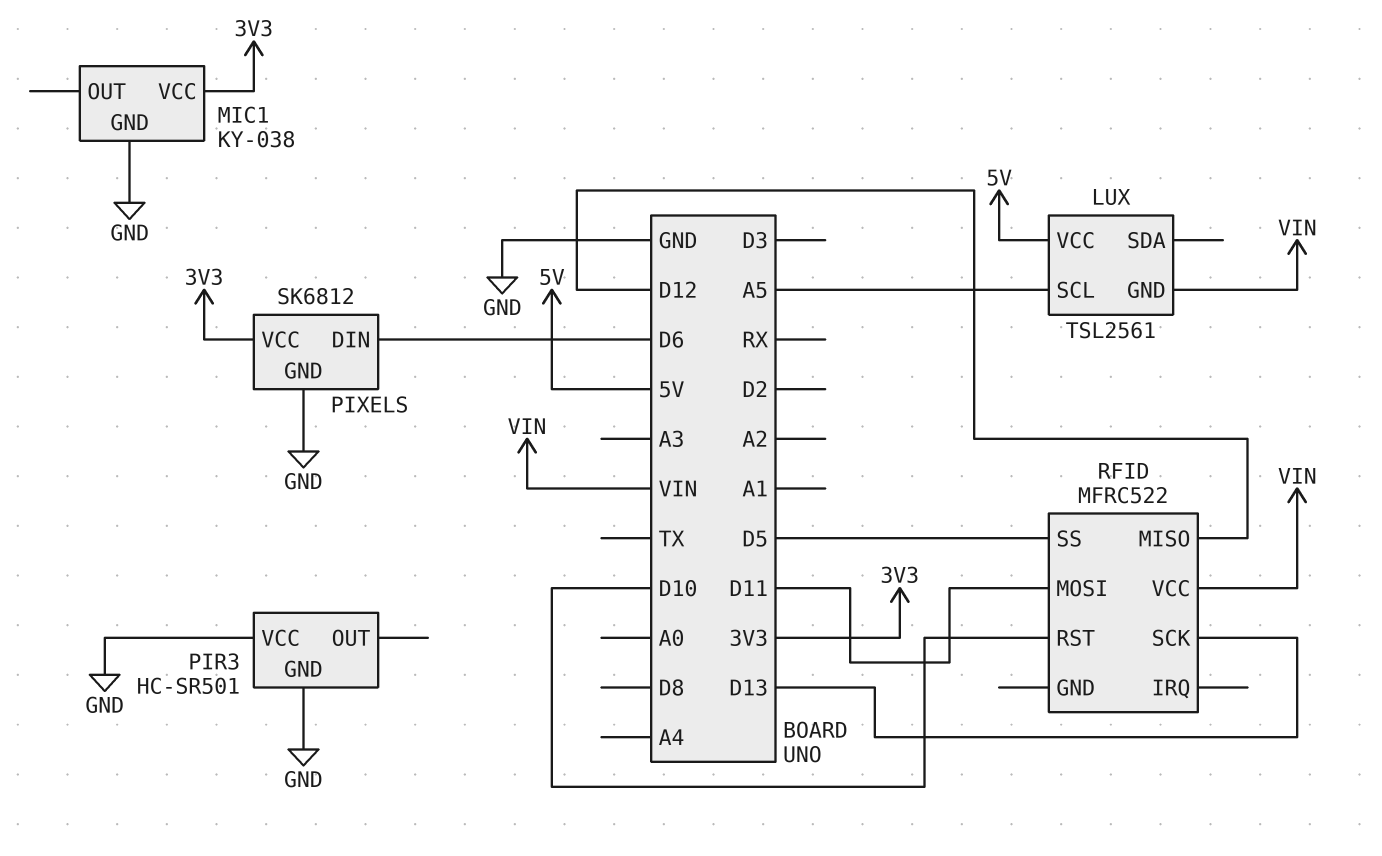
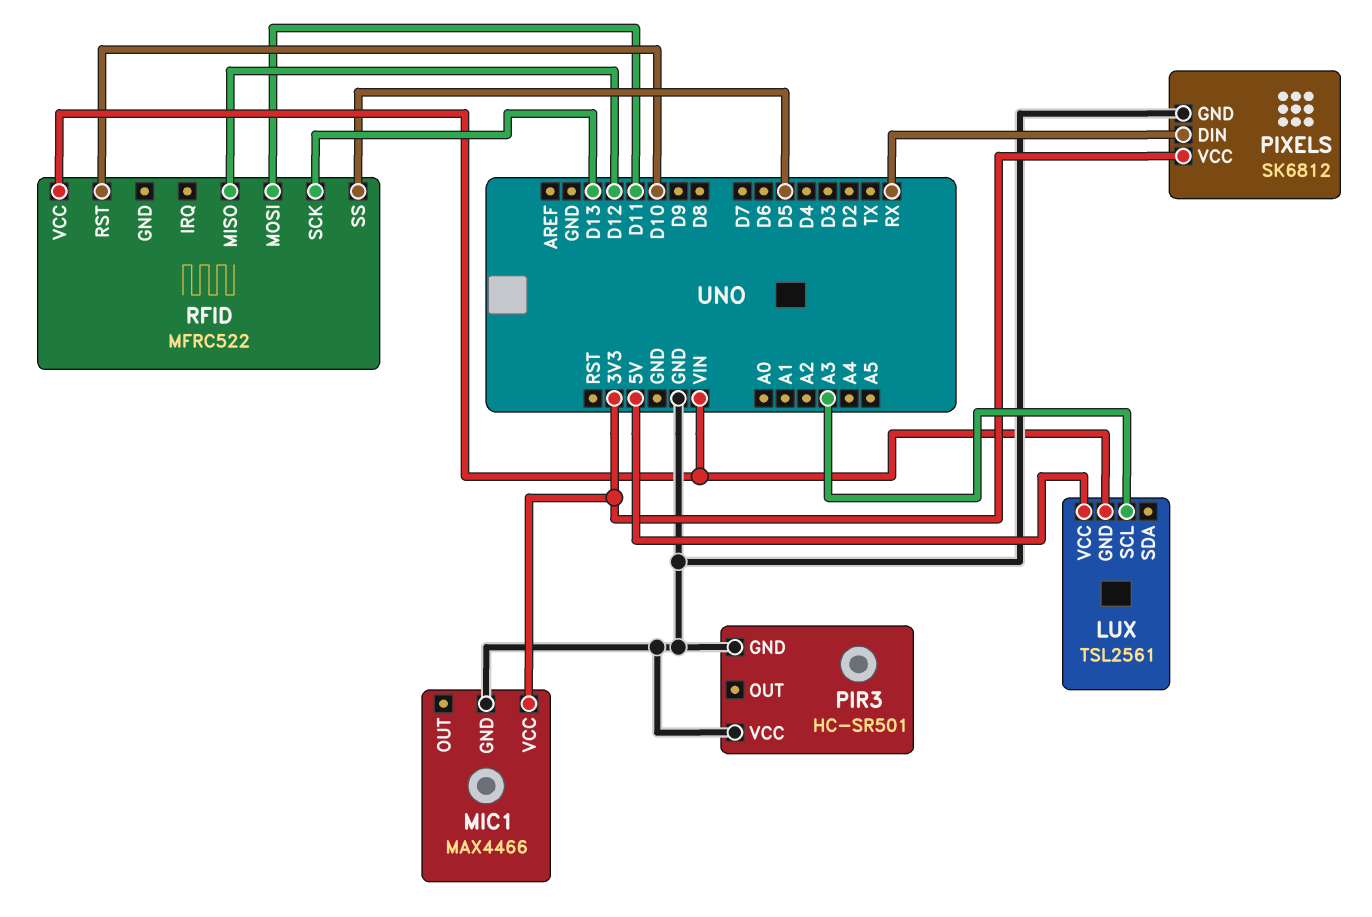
LUX pin SCL: A5 -> A3
MIC1: KY-038 -> MAX4466
PIXELS pin DIN: D6 -> RX

